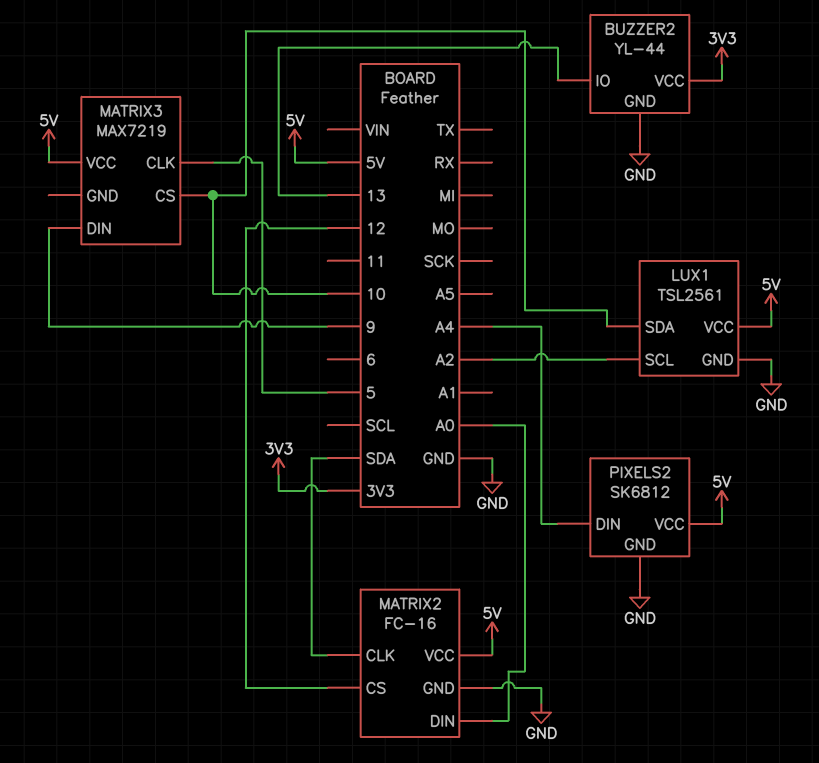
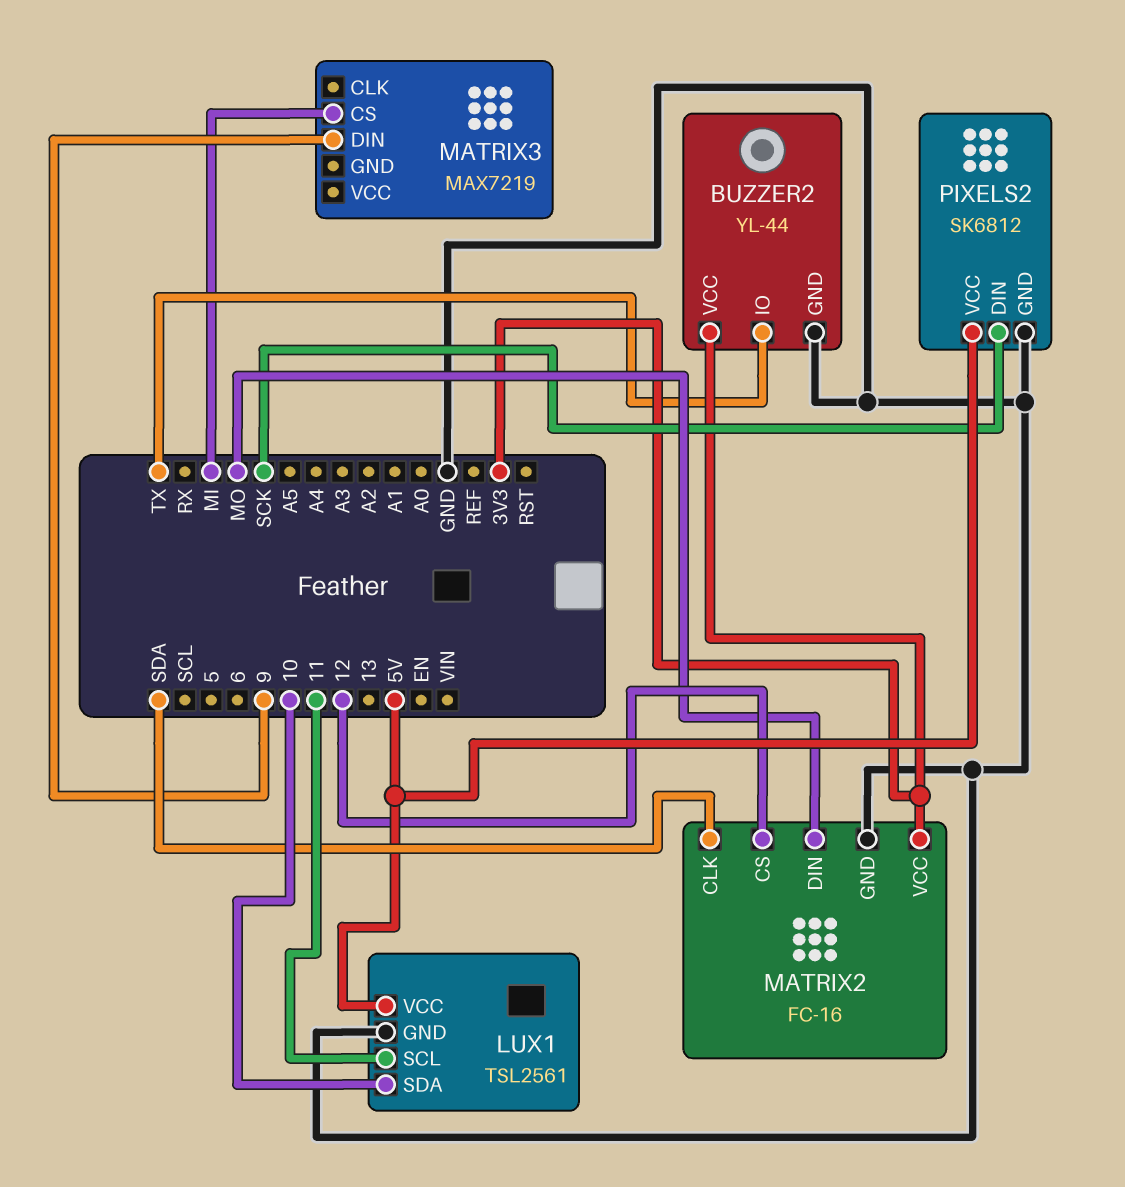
BUZZER2 pin IO: 13 -> TX
LUX1 pin SCL: A2 -> 11
MATRIX2 pin DIN: A0 -> MO
MATRIX2 pin VCC: 5V -> 3V3
MATRIX3 pin CLK: 5 -> none
MATRIX3 pin CS: 10 -> MI
MATRIX3 pin VCC: 5V -> none
PIXELS2 pin DIN: A4 -> SCK

